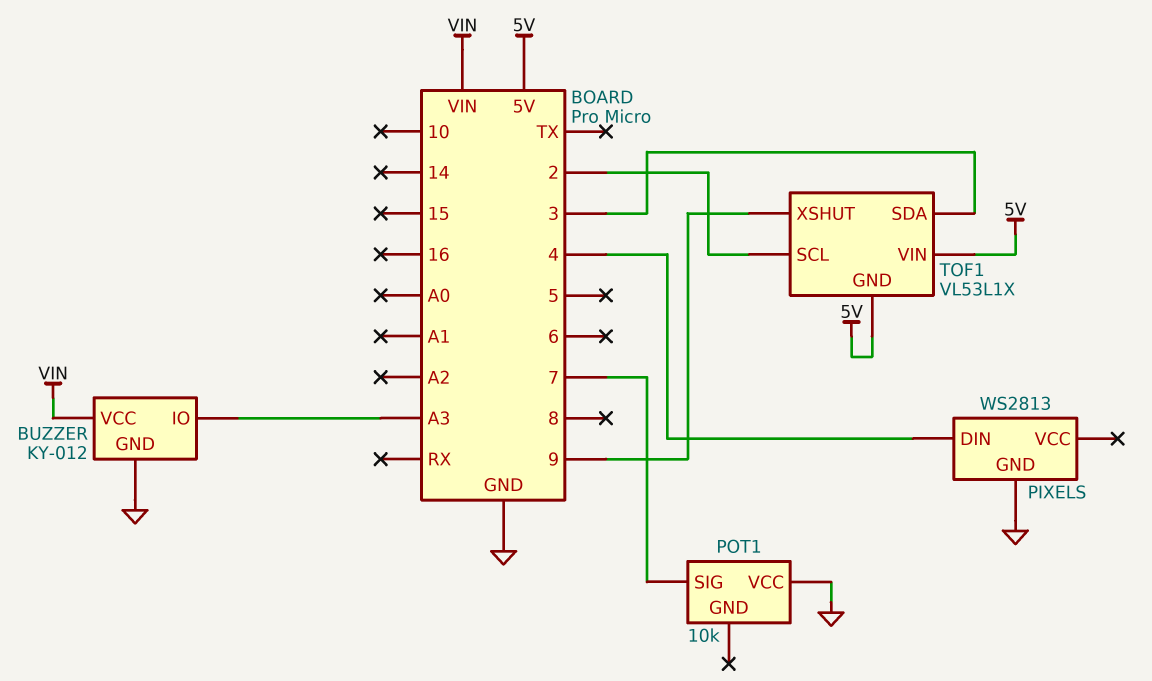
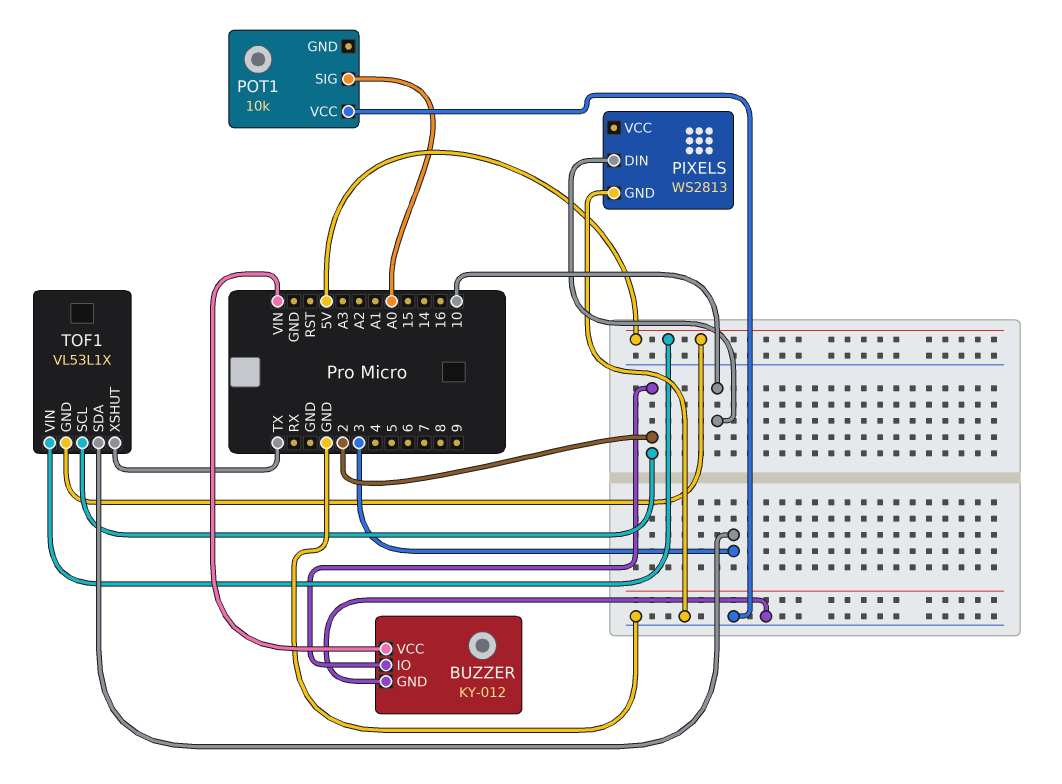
BUZZER pin IO: A3 -> 2
PIXELS pin DIN: 4 -> 10
POT1 pin SIG: 7 -> A0
TOF1 pin XSHUT: 9 -> TX

